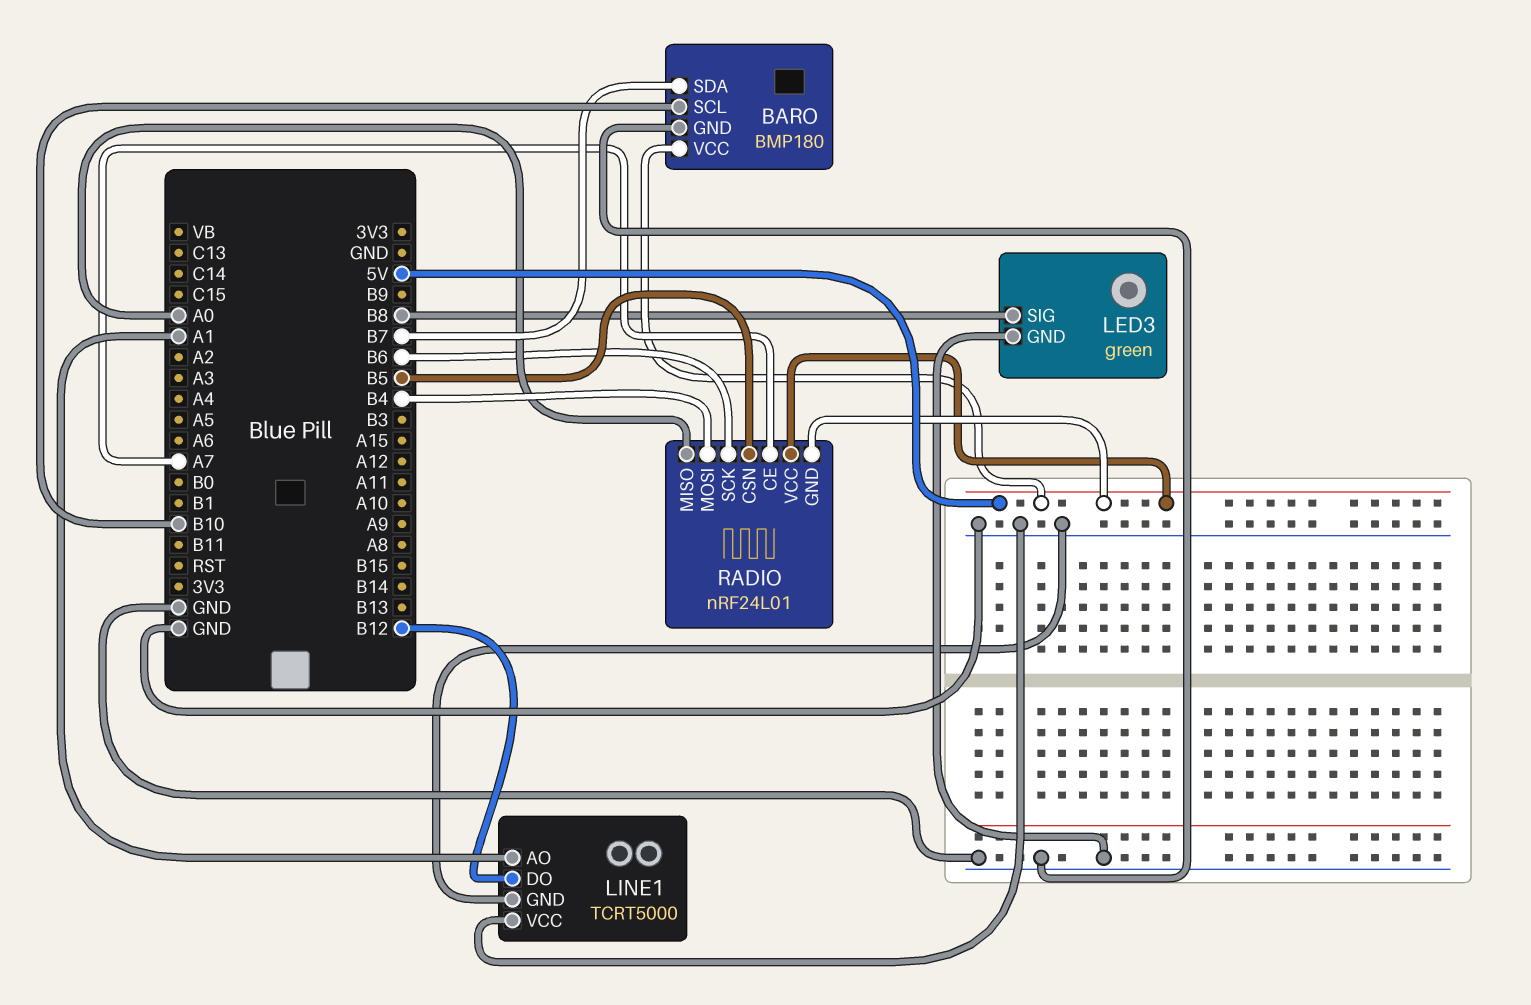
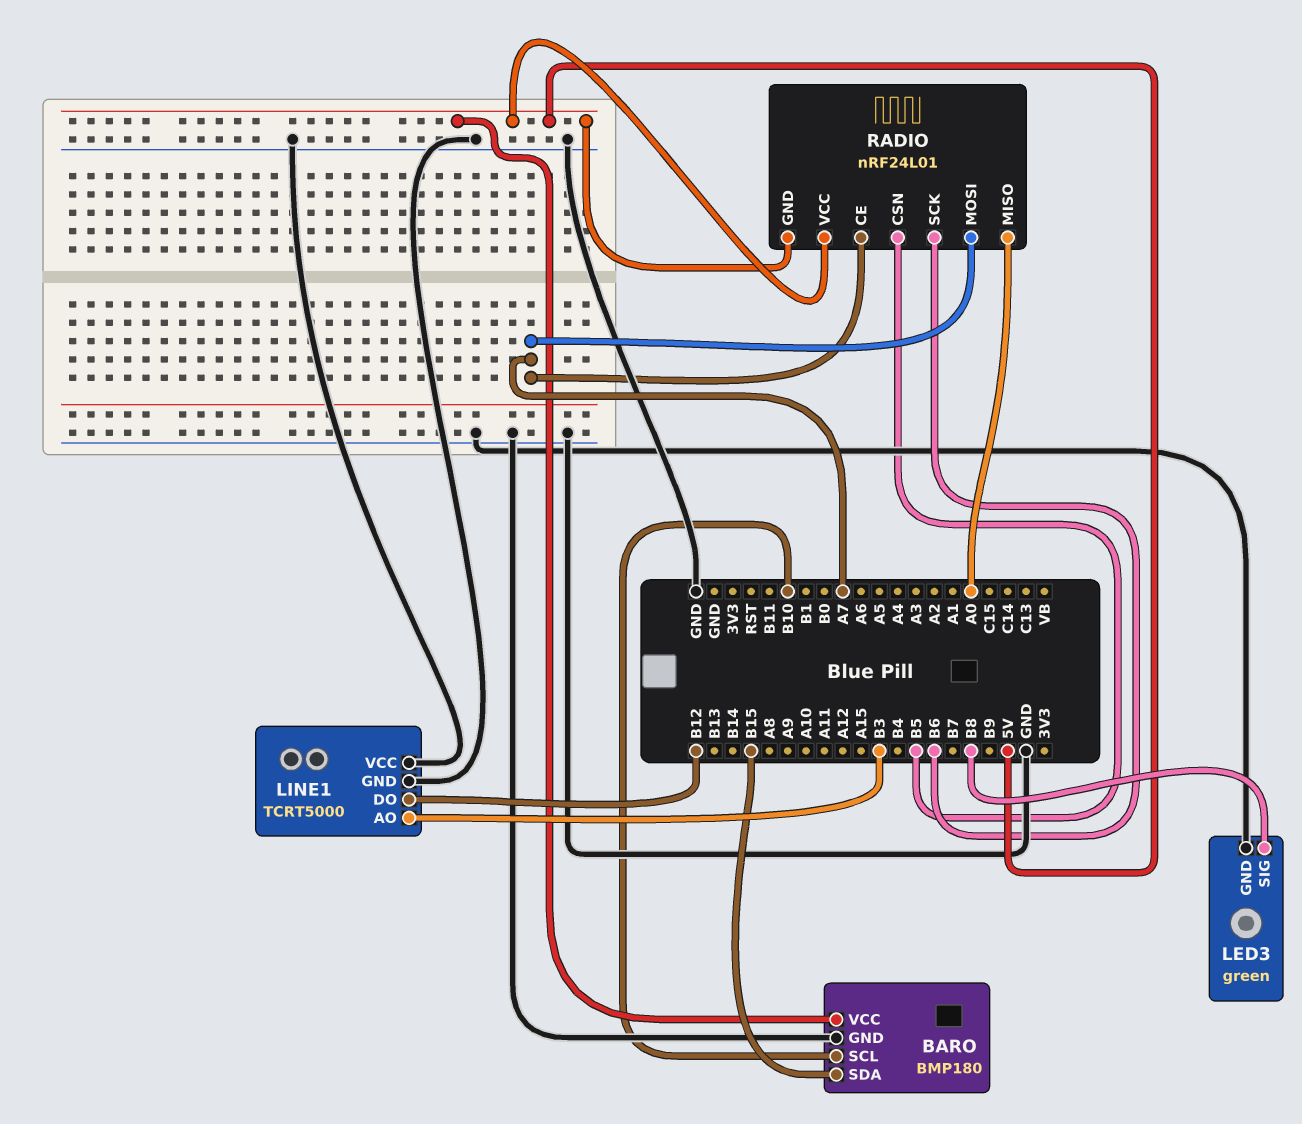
BARO pin SDA: B7 -> B15
LINE1 pin AO: A1 -> B3
RADIO pin MOSI: B4 -> A7

